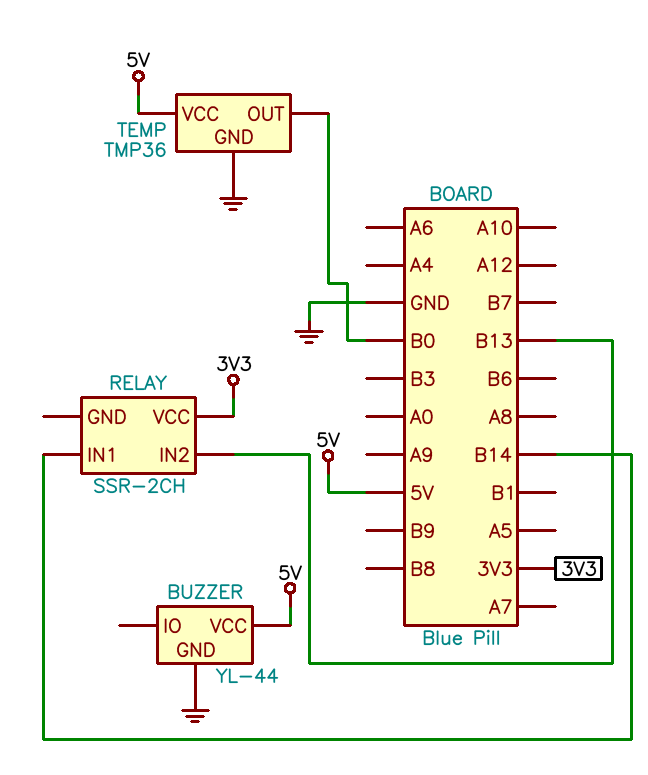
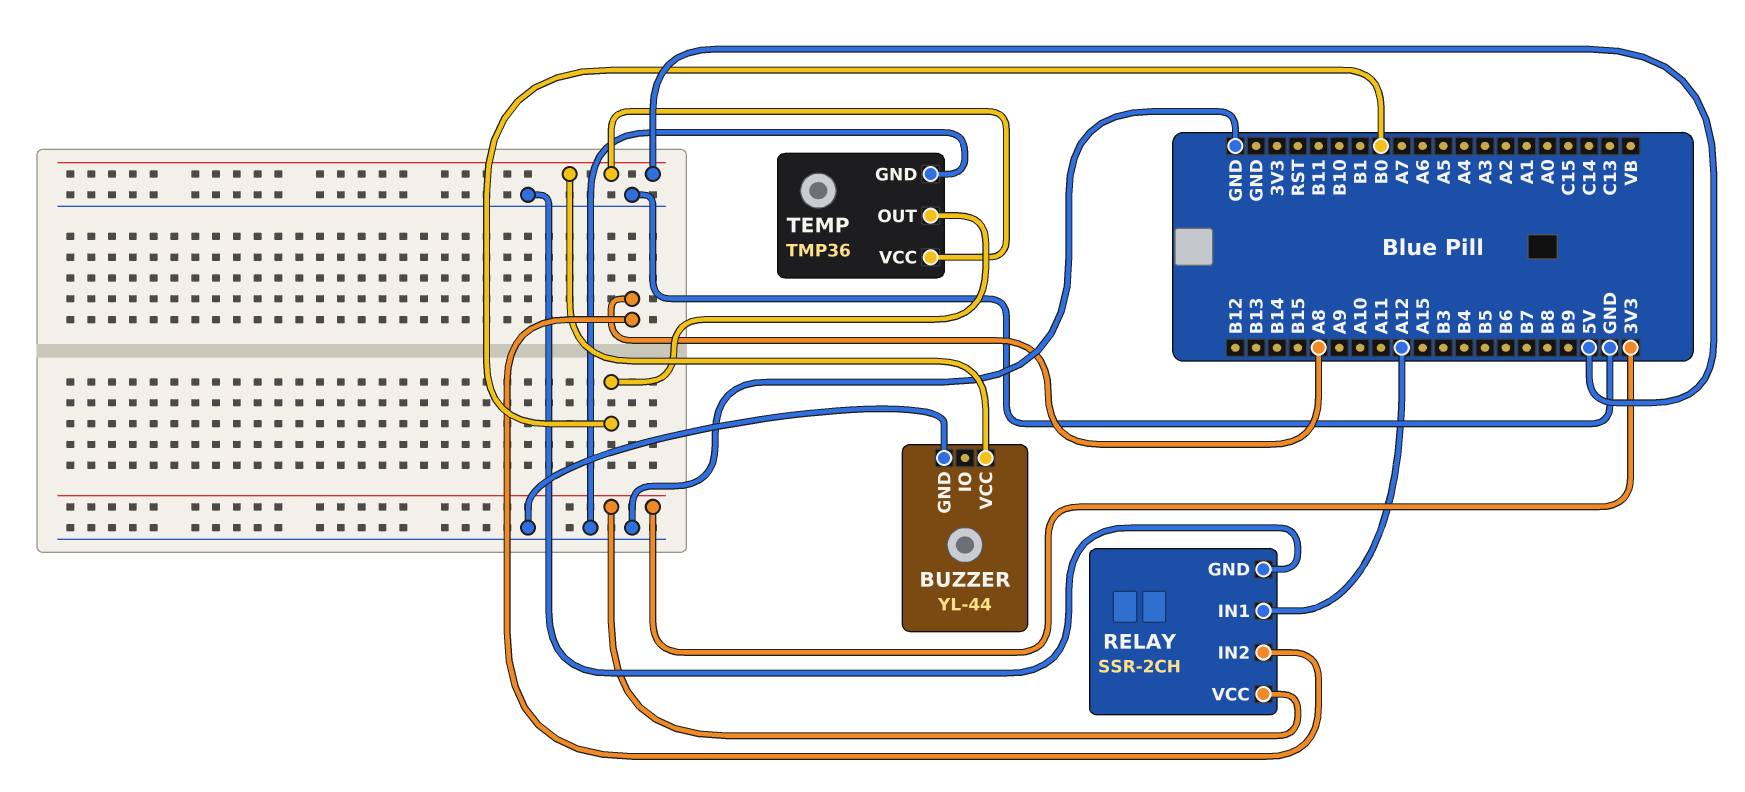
RELAY pin GND: none -> GND
RELAY pin IN1: B14 -> A12
RELAY pin IN2: B13 -> A8

